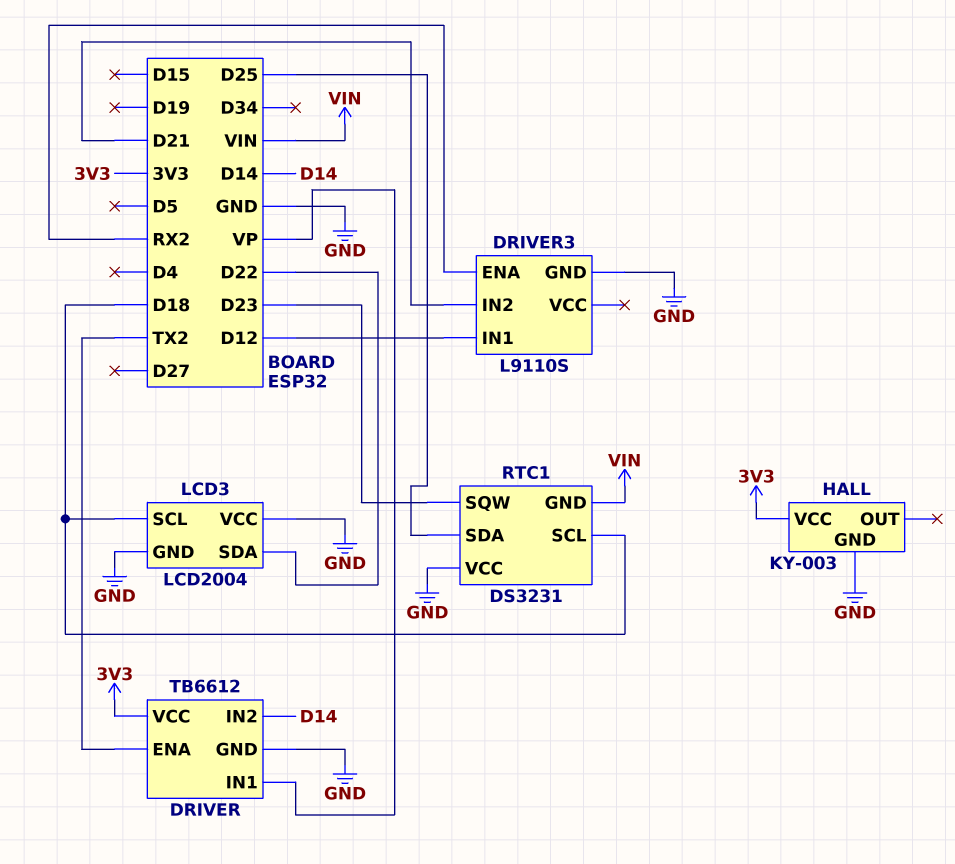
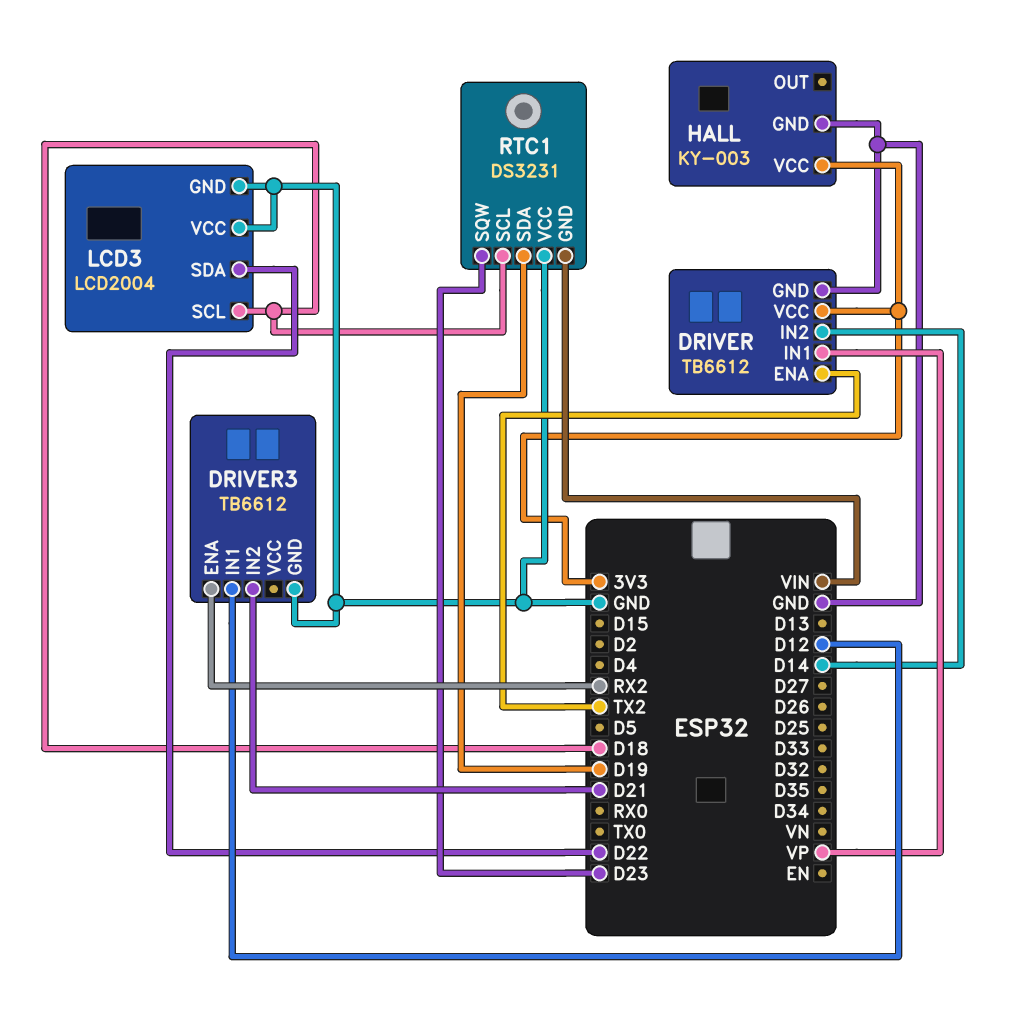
DRIVER3: L9110S -> TB6612
RTC1 pin SDA: D25 -> D19

